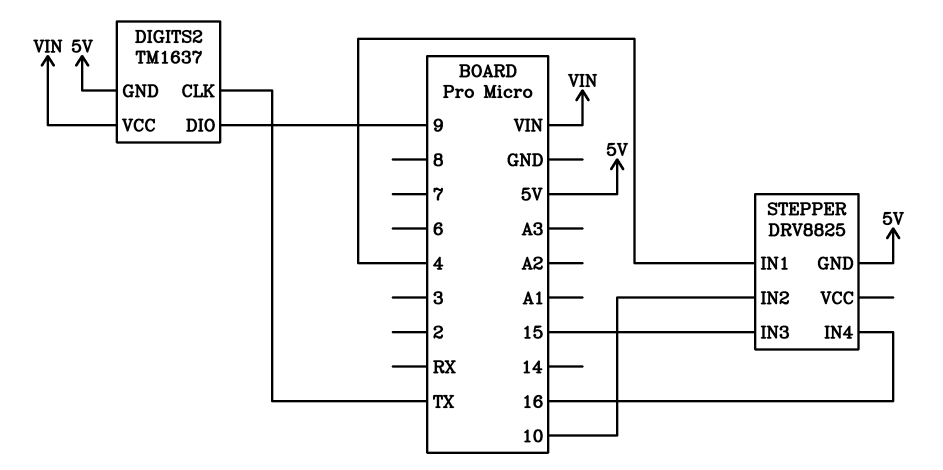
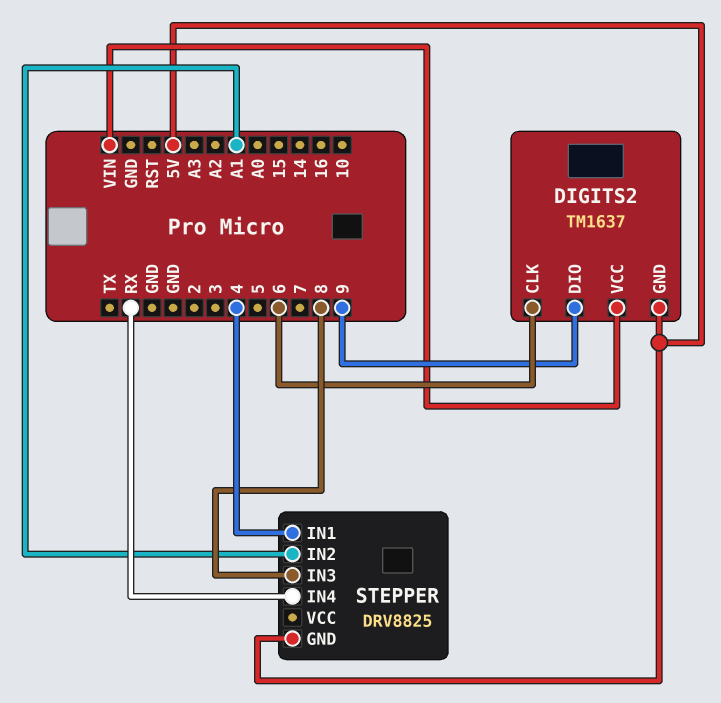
DIGITS2 pin CLK: TX -> 6
STEPPER pin IN2: 10 -> A1
STEPPER pin IN3: 15 -> 8
STEPPER pin IN4: 16 -> RX

